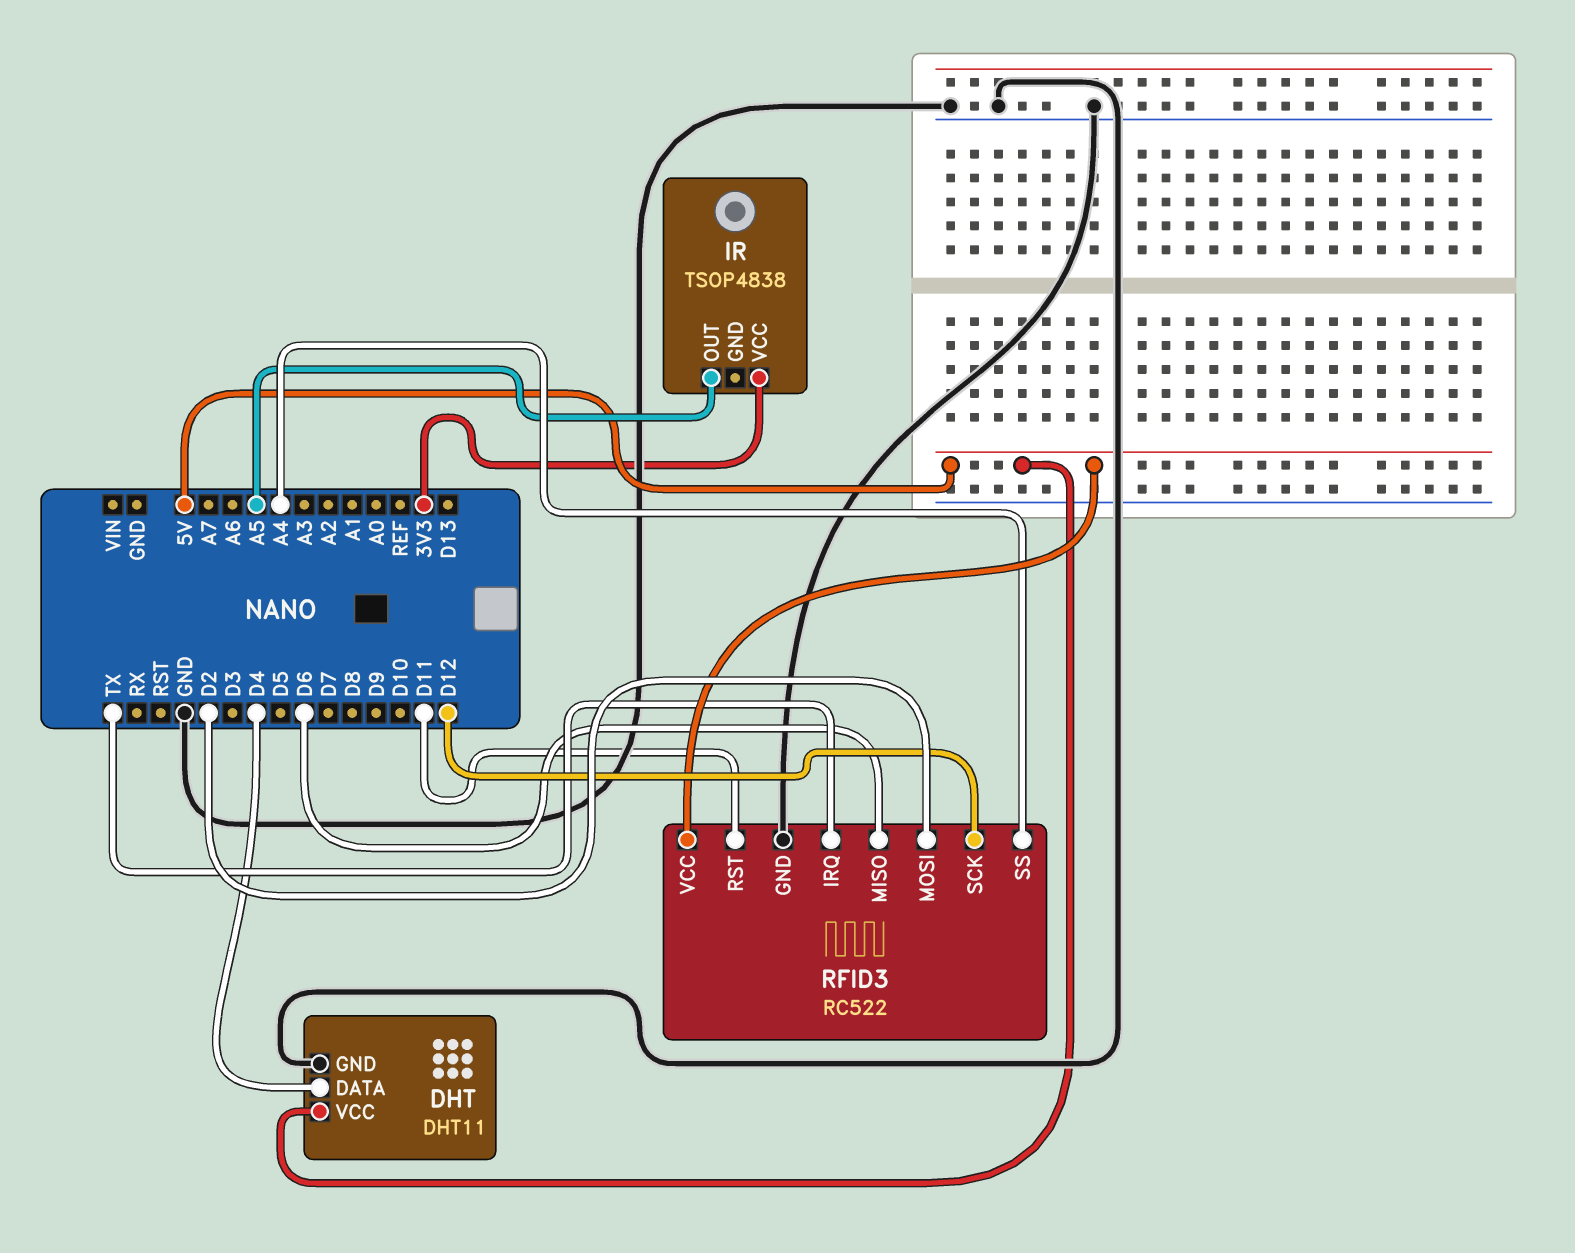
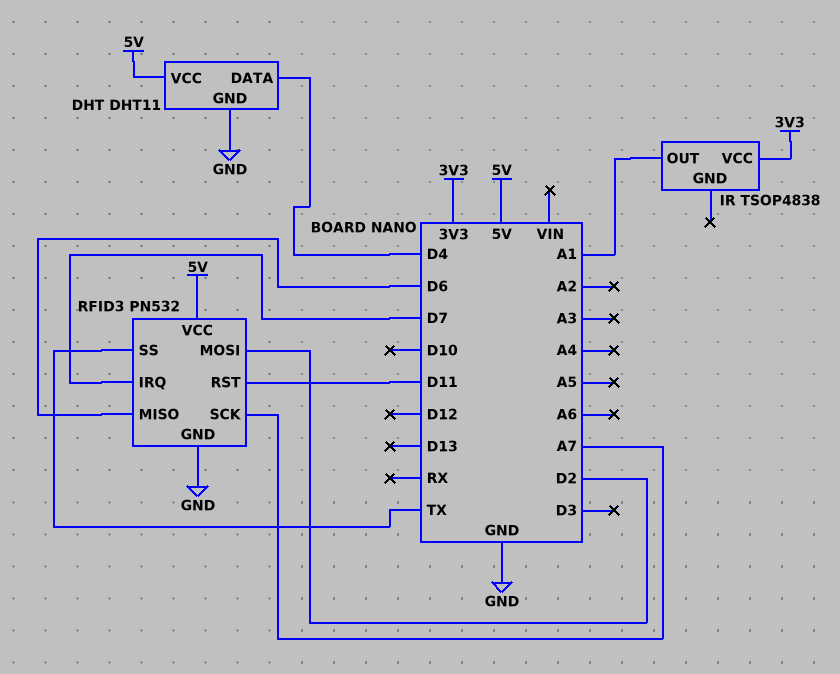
IR pin OUT: A5 -> A1
RFID3: RC522 -> PN532
RFID3 pin IRQ: TX -> D7
RFID3 pin SCK: D12 -> A7
RFID3 pin SS: A4 -> TX

